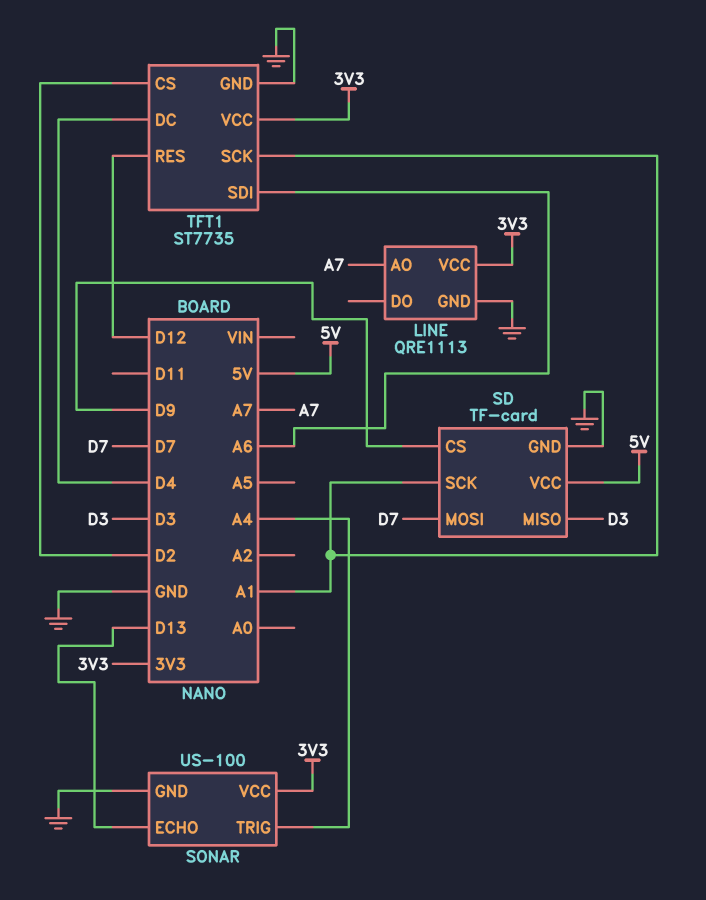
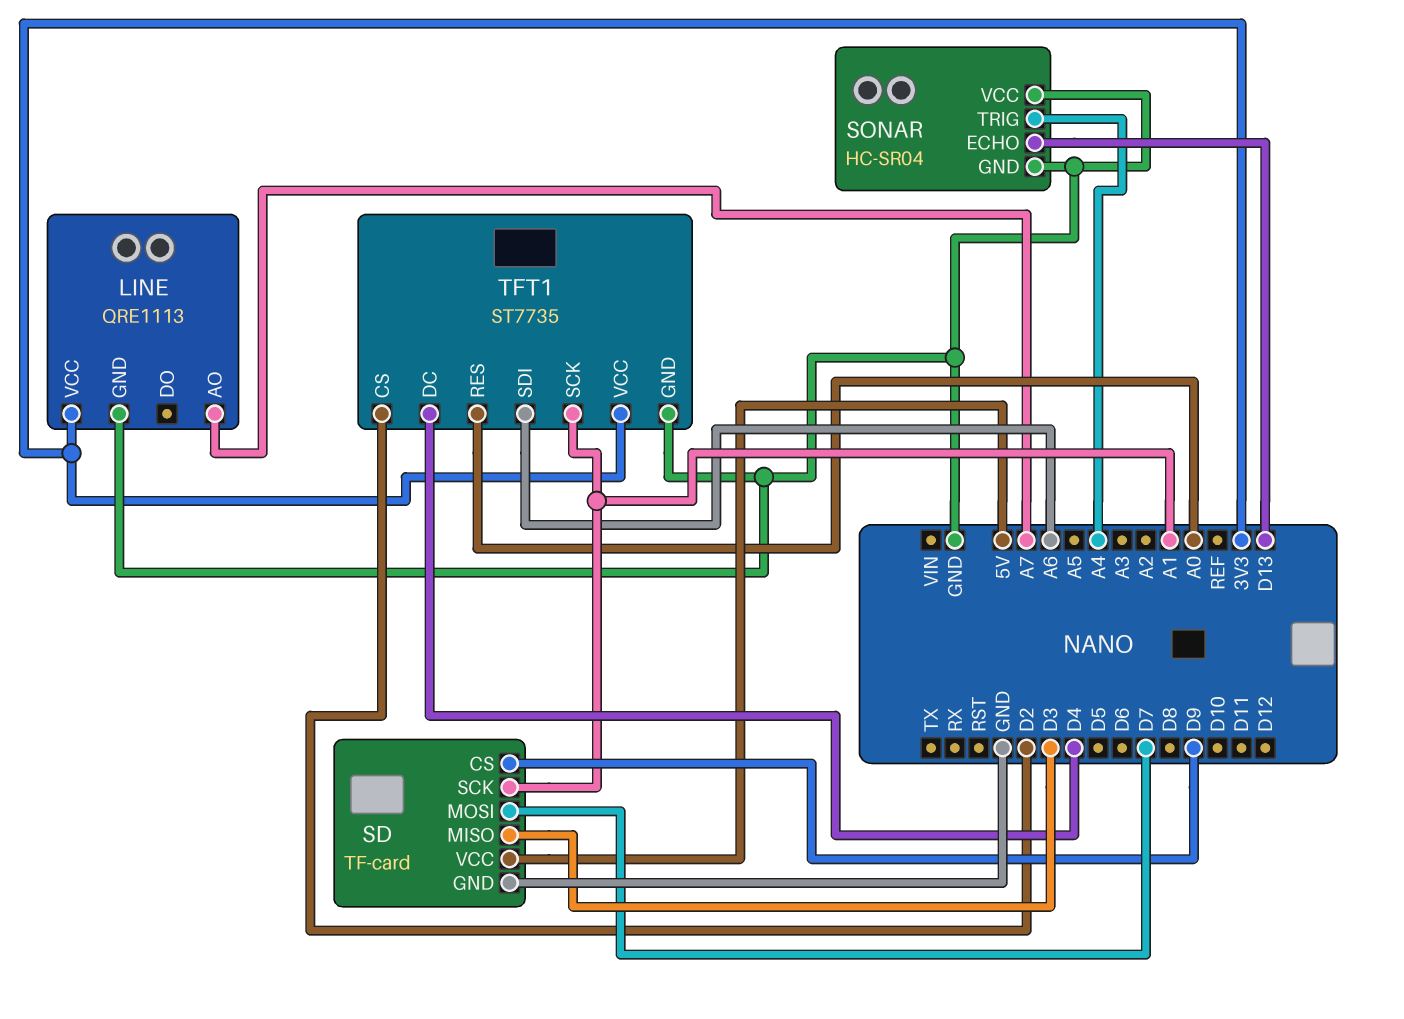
SONAR: US-100 -> HC-SR04
SONAR pin VCC: 3V3 -> GND
TFT1 pin RES: D12 -> A0

